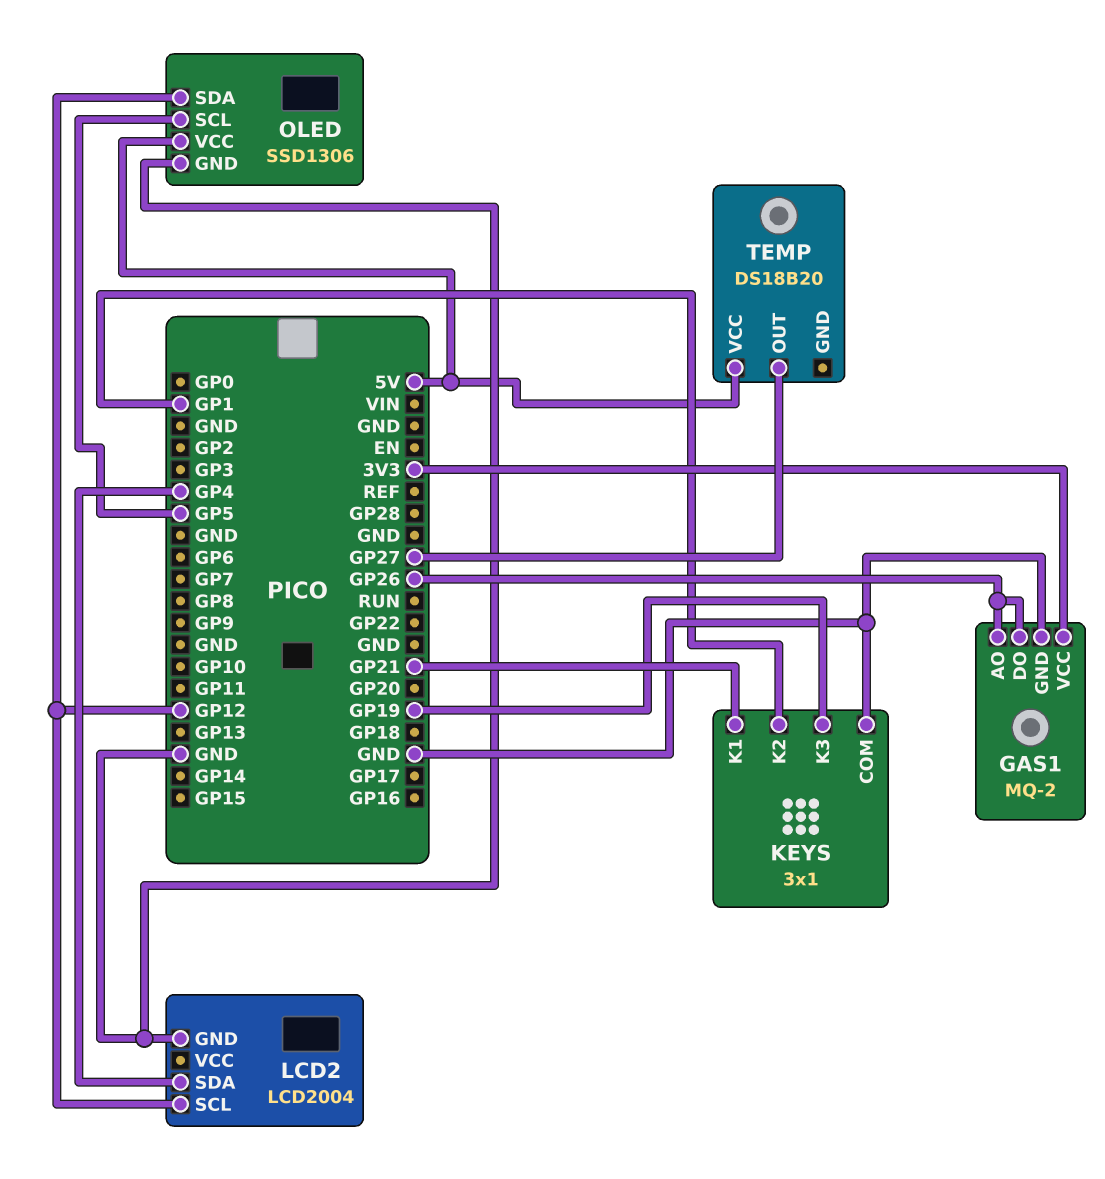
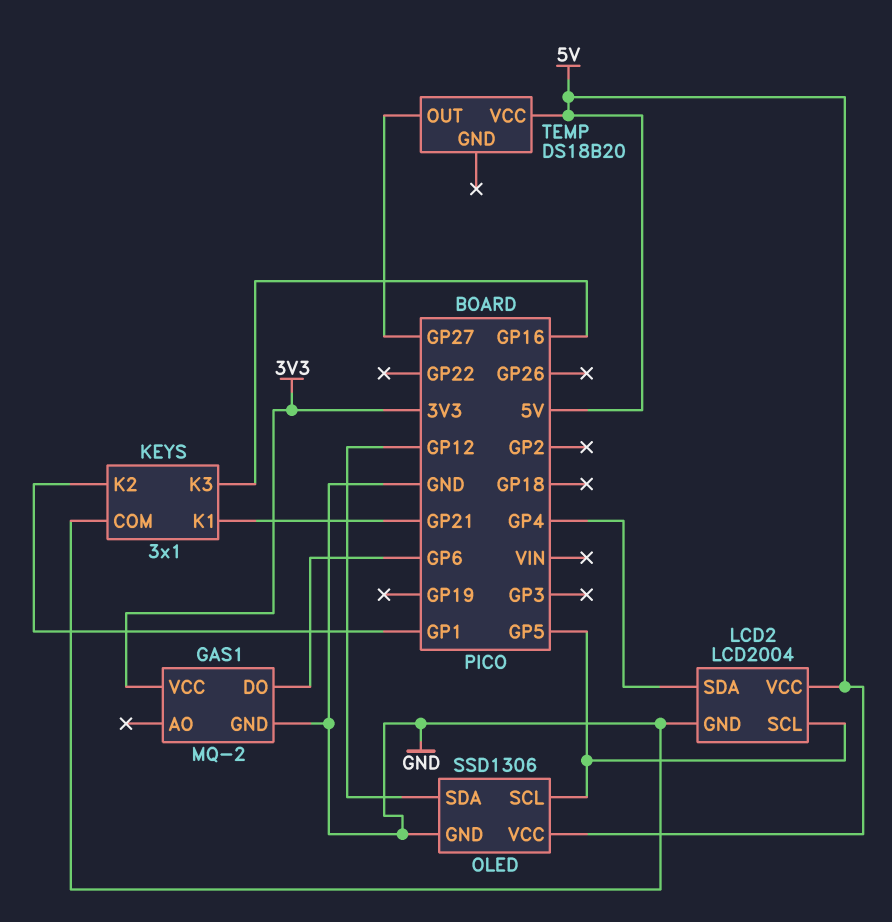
GAS1 pin AO: GP26 -> none
GAS1 pin DO: GP26 -> GP6
KEYS pin K3: GP19 -> GP16
LCD2 pin SCL: GP12 -> GP5
LCD2 pin VCC: none -> 5V

